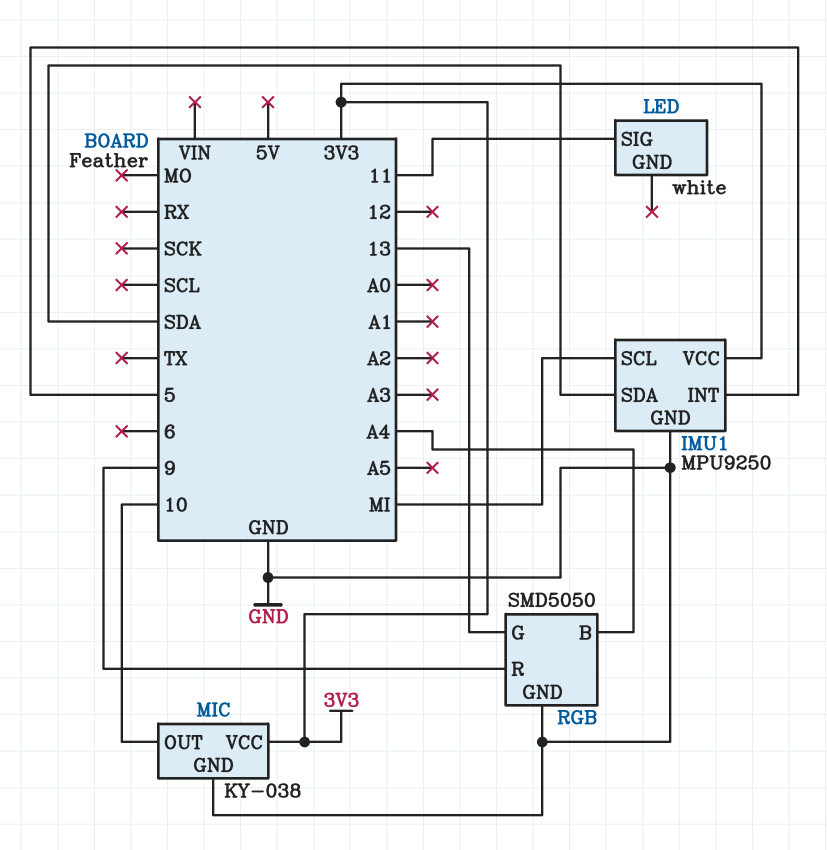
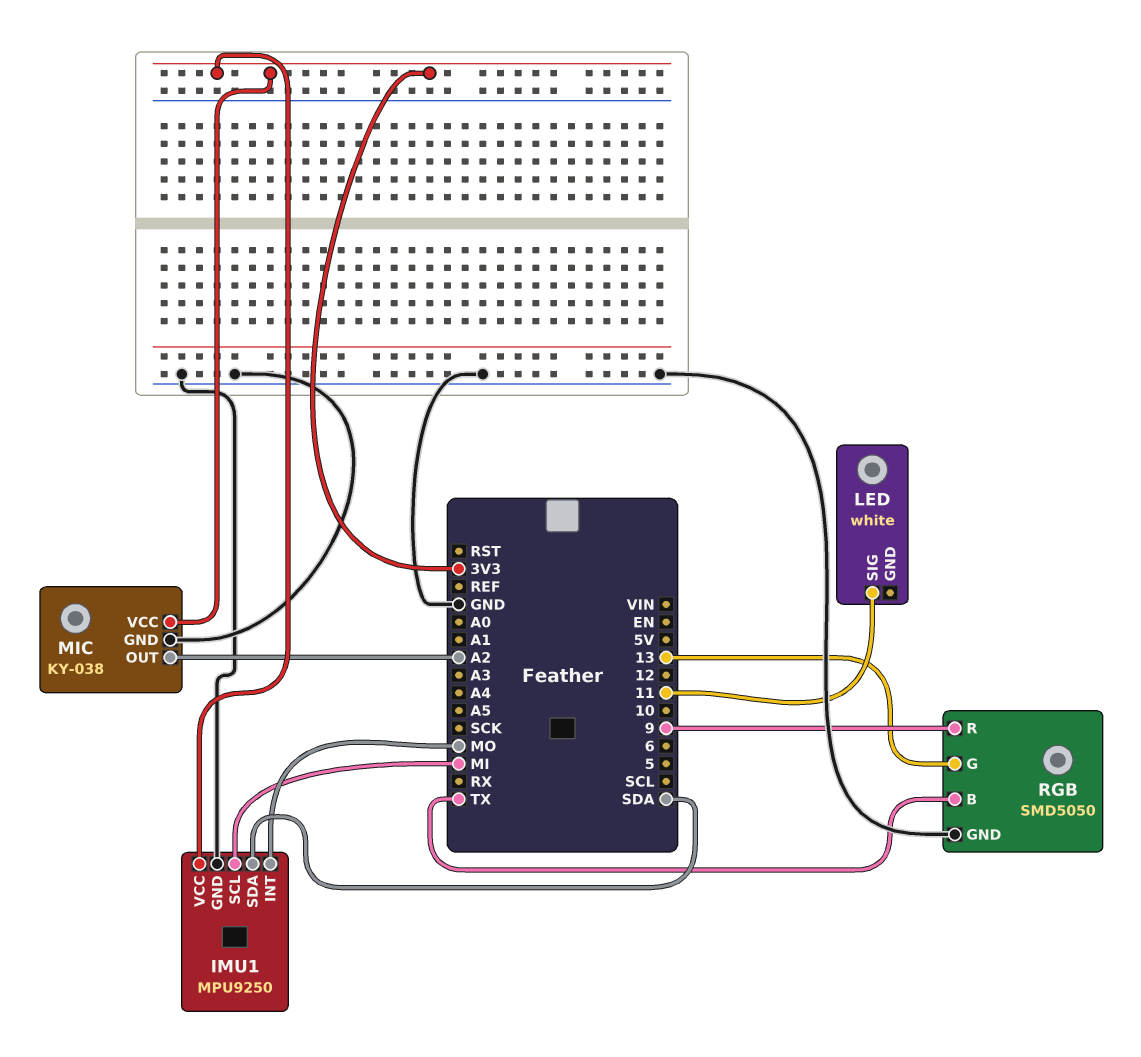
IMU1 pin INT: 5 -> MO
MIC pin OUT: 10 -> A2
RGB pin B: A4 -> TX

